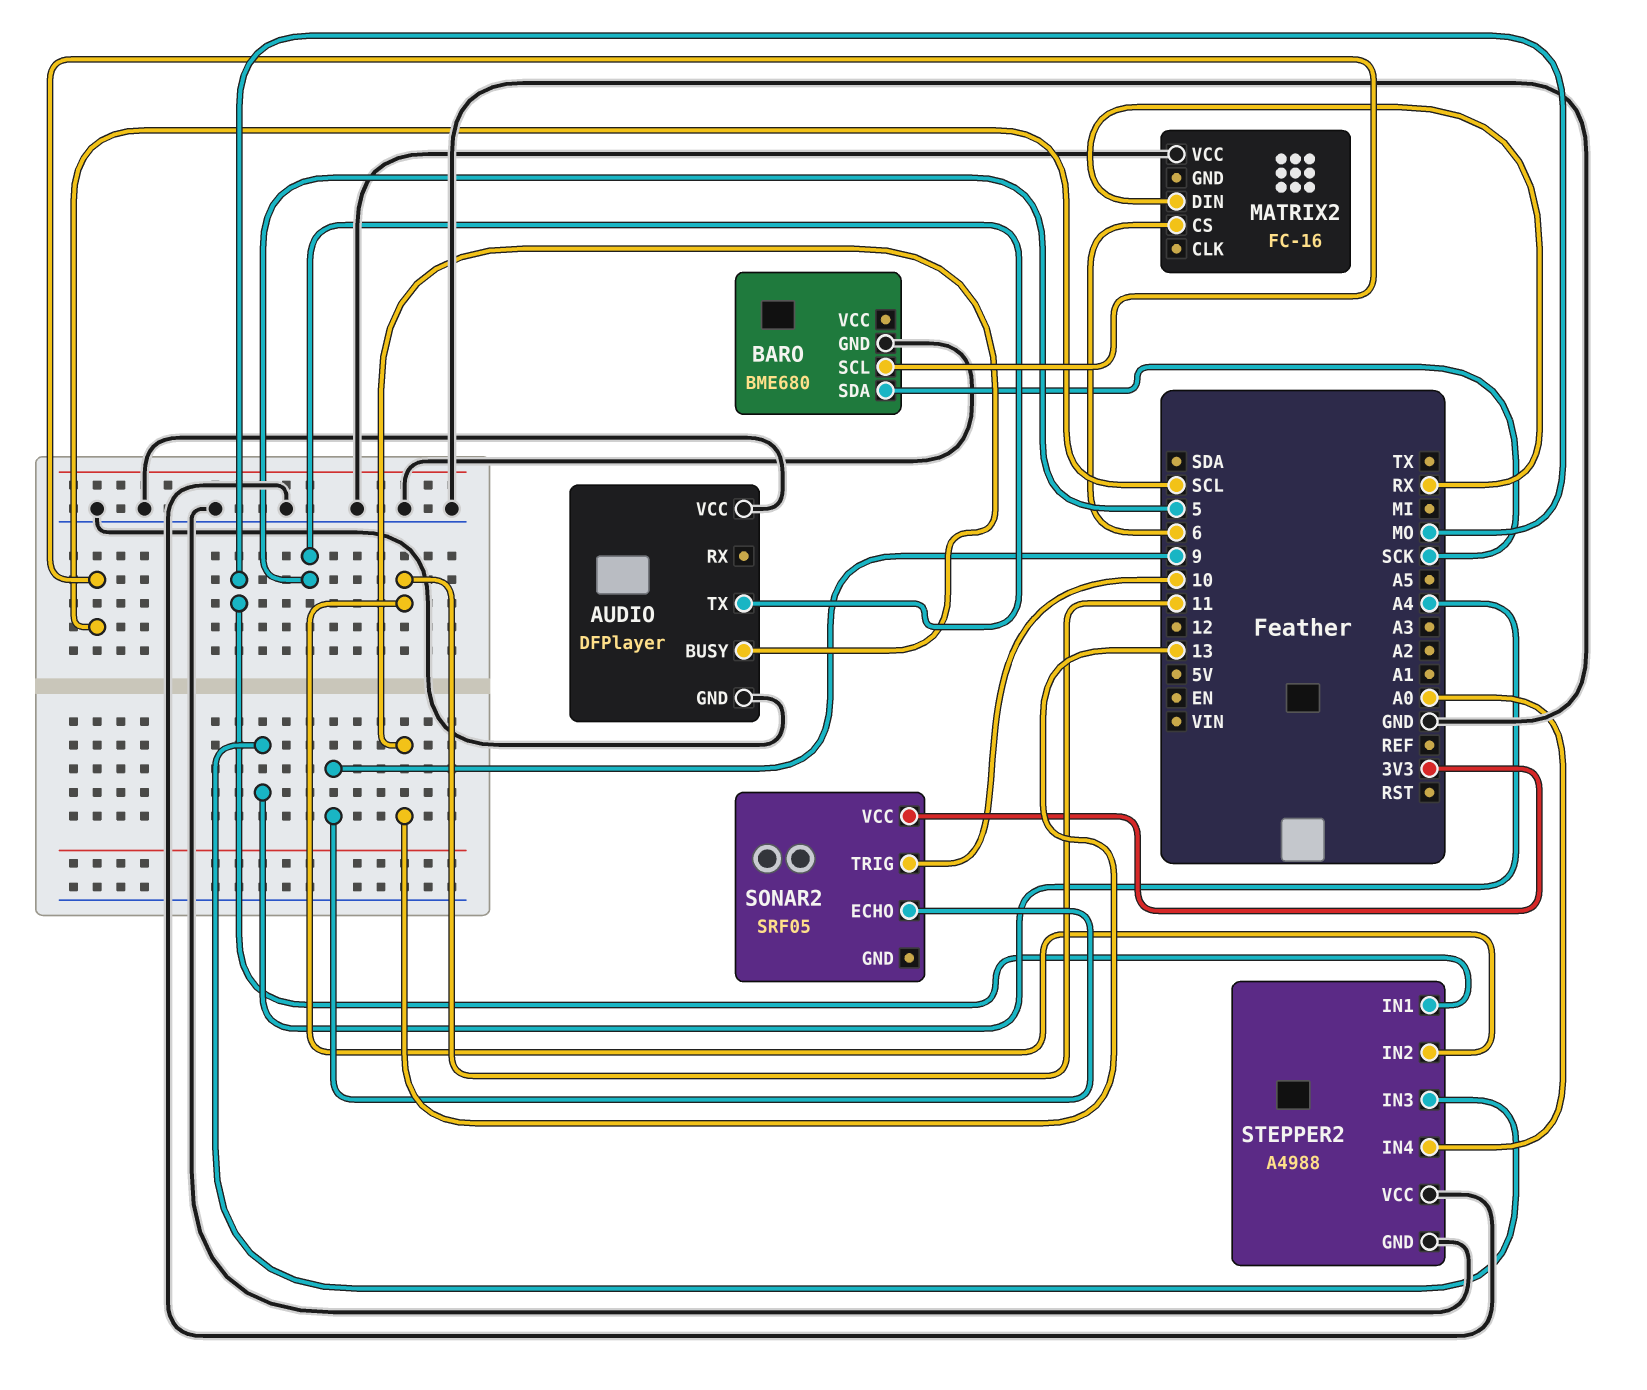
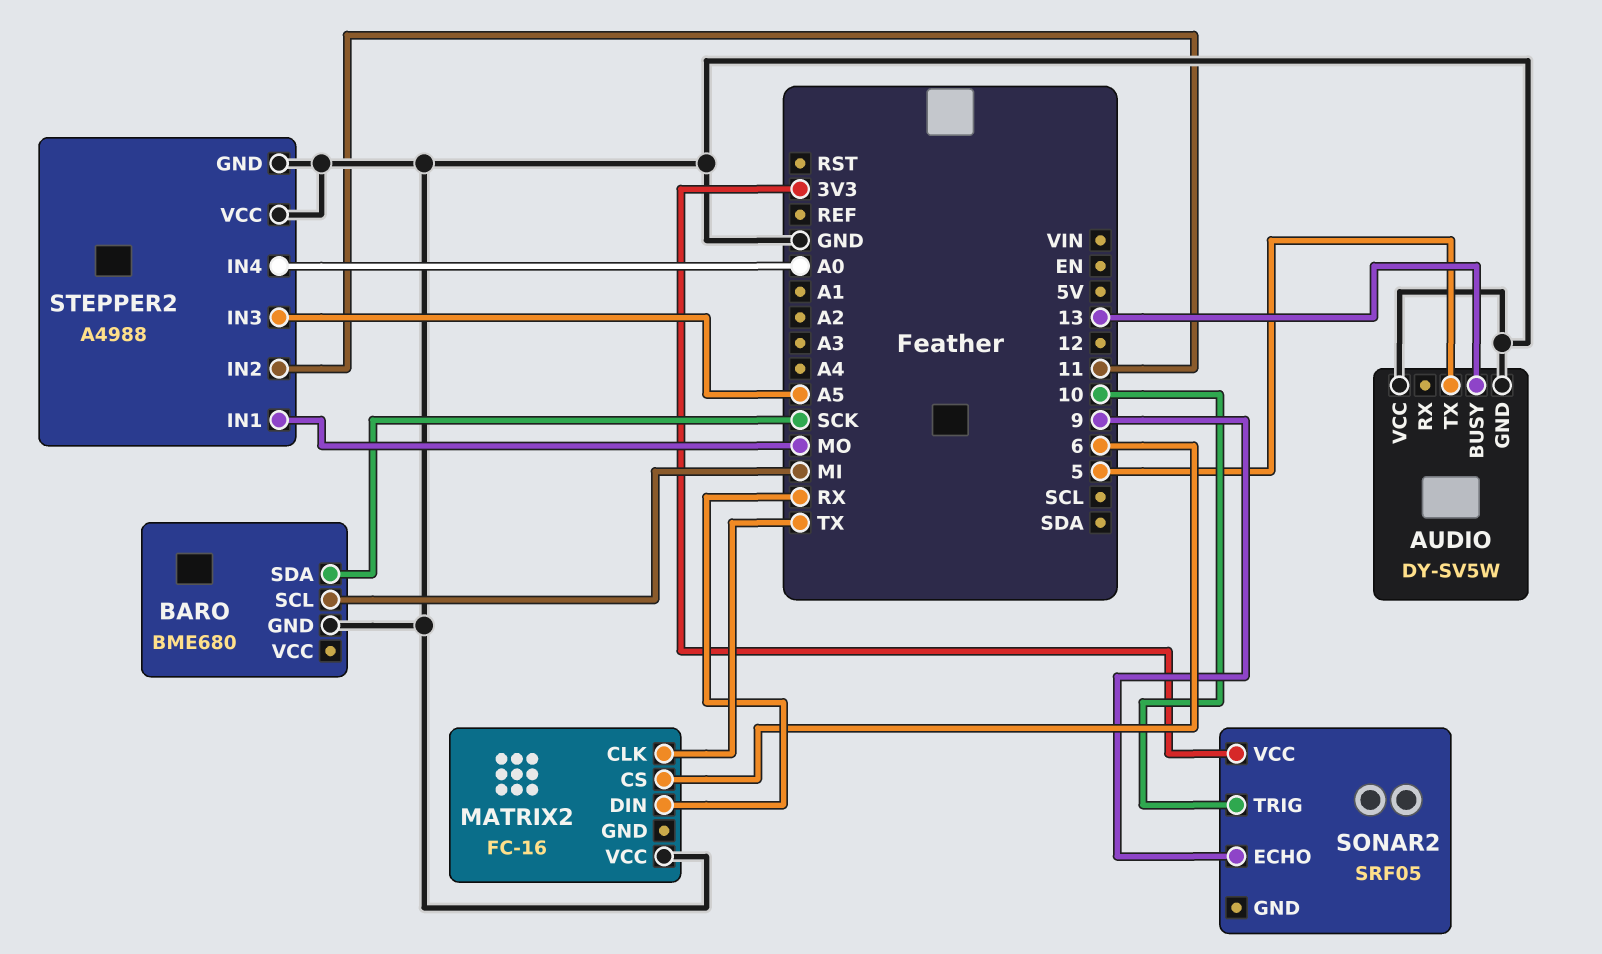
AUDIO: DFPlayer -> DY-SV5W
BARO pin SCL: SCL -> MI
MATRIX2 pin CLK: none -> TX
STEPPER2 pin IN3: A4 -> A5

